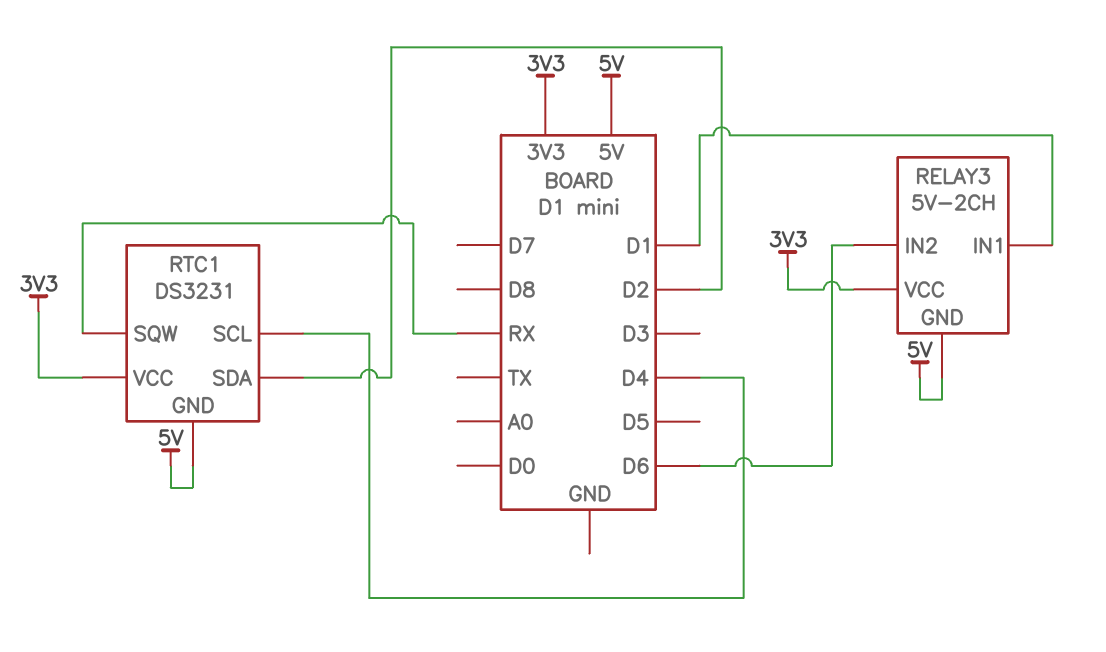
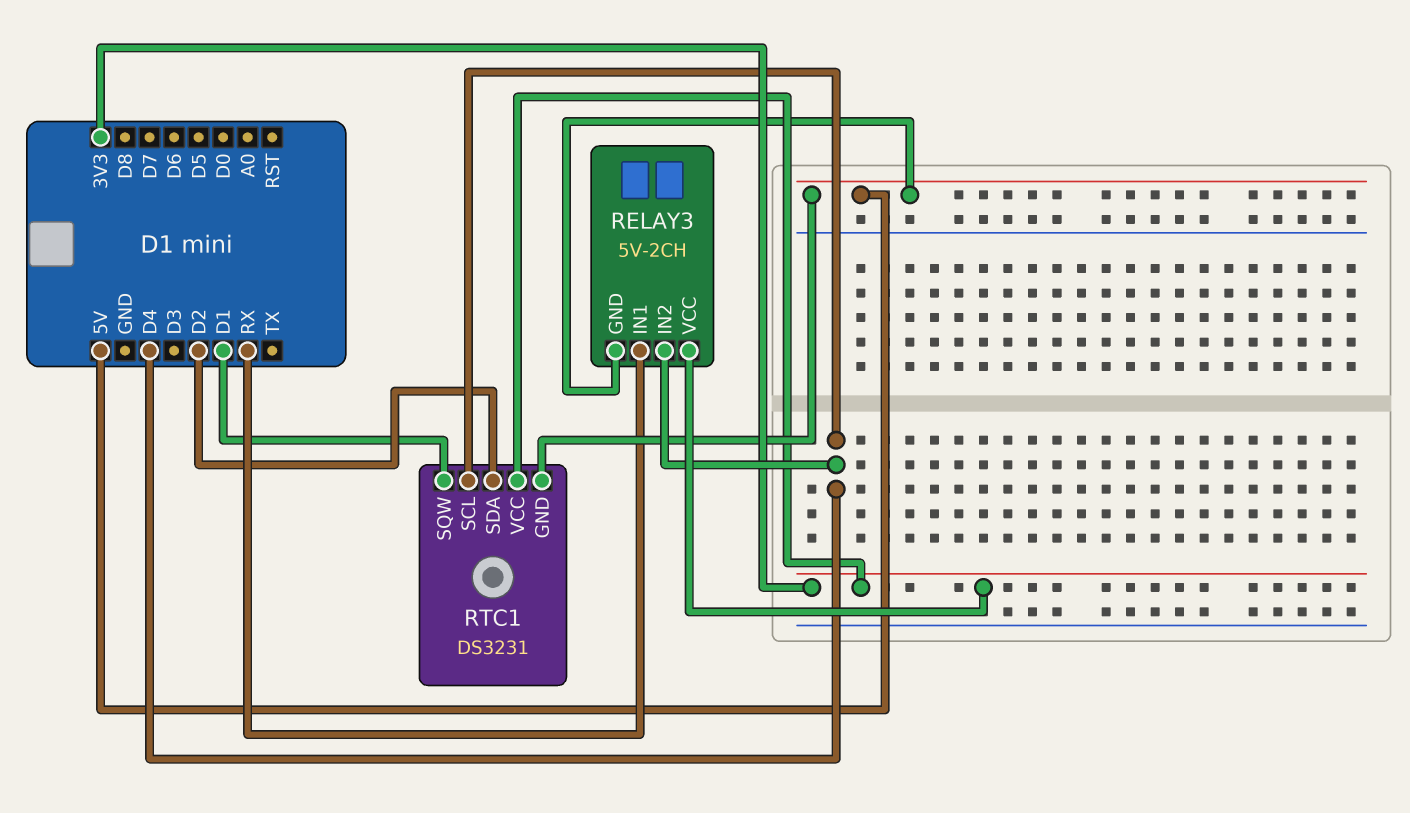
RELAY3 pin IN1: D1 -> RX
RELAY3 pin IN2: D6 -> D4
RTC1 pin SQW: RX -> D1

